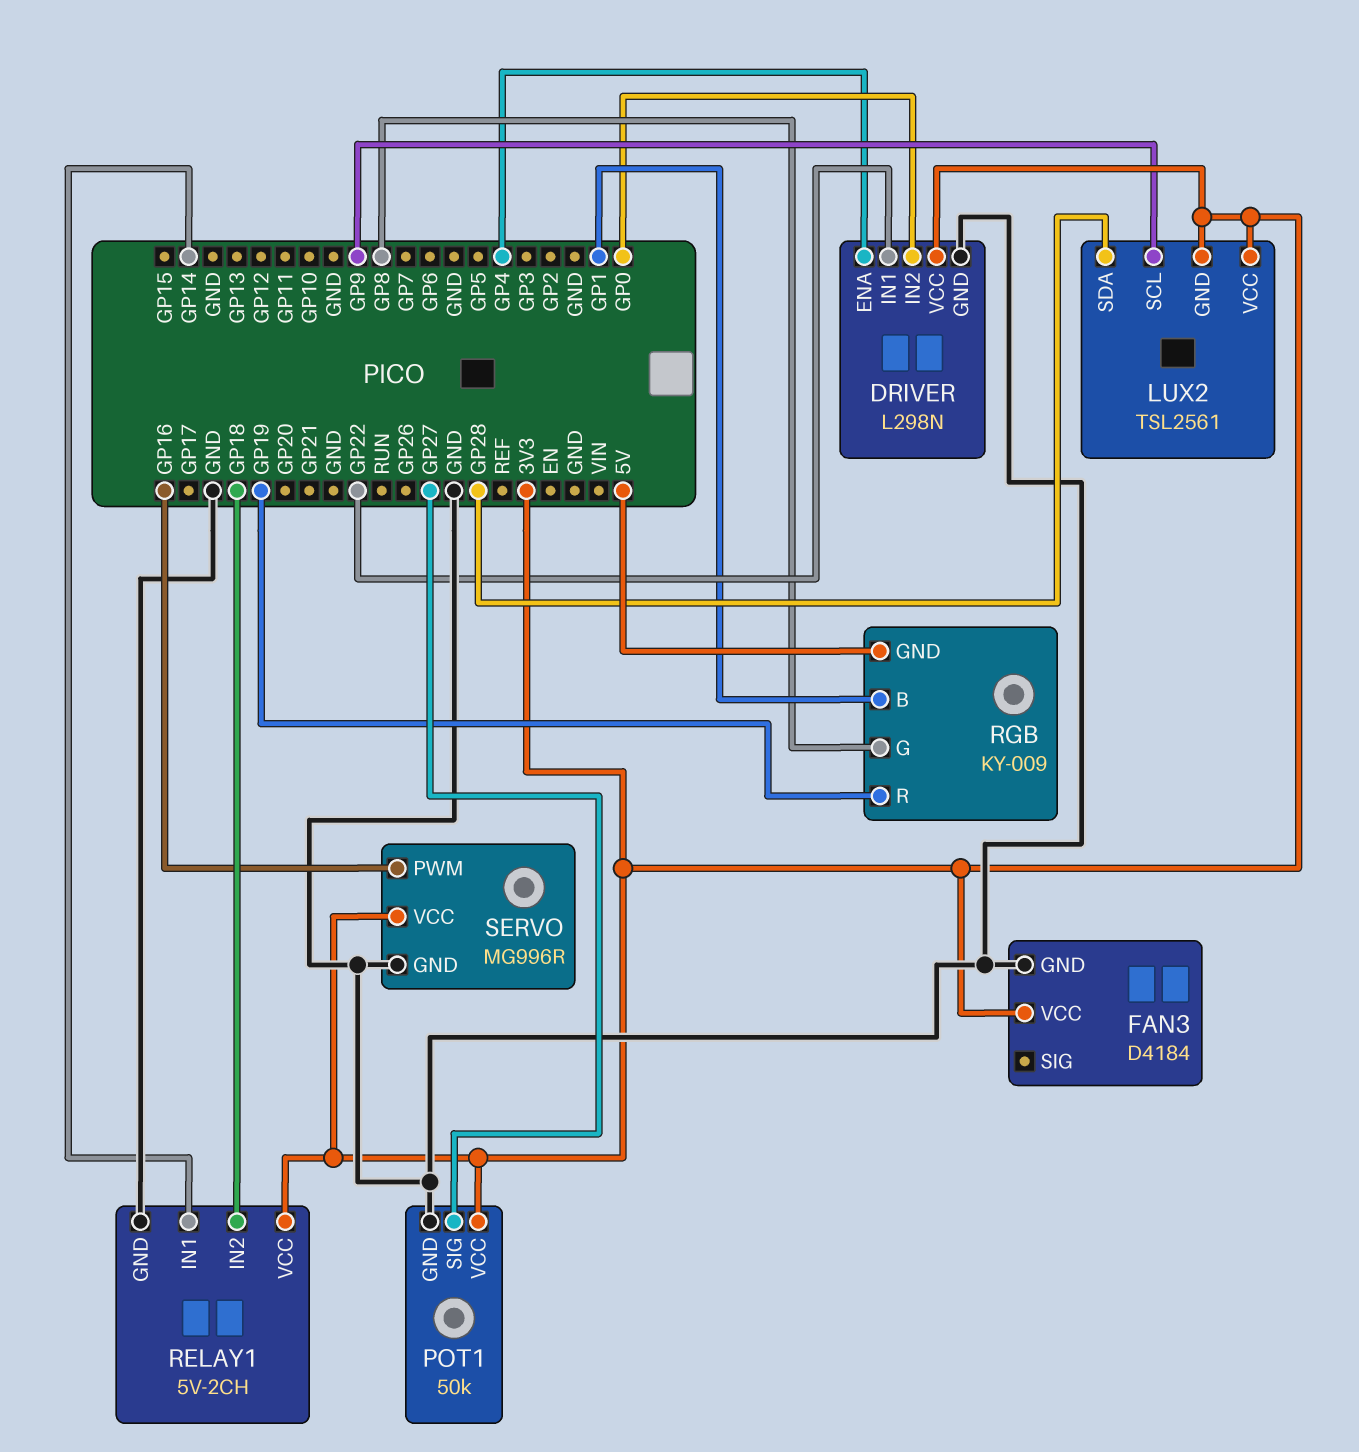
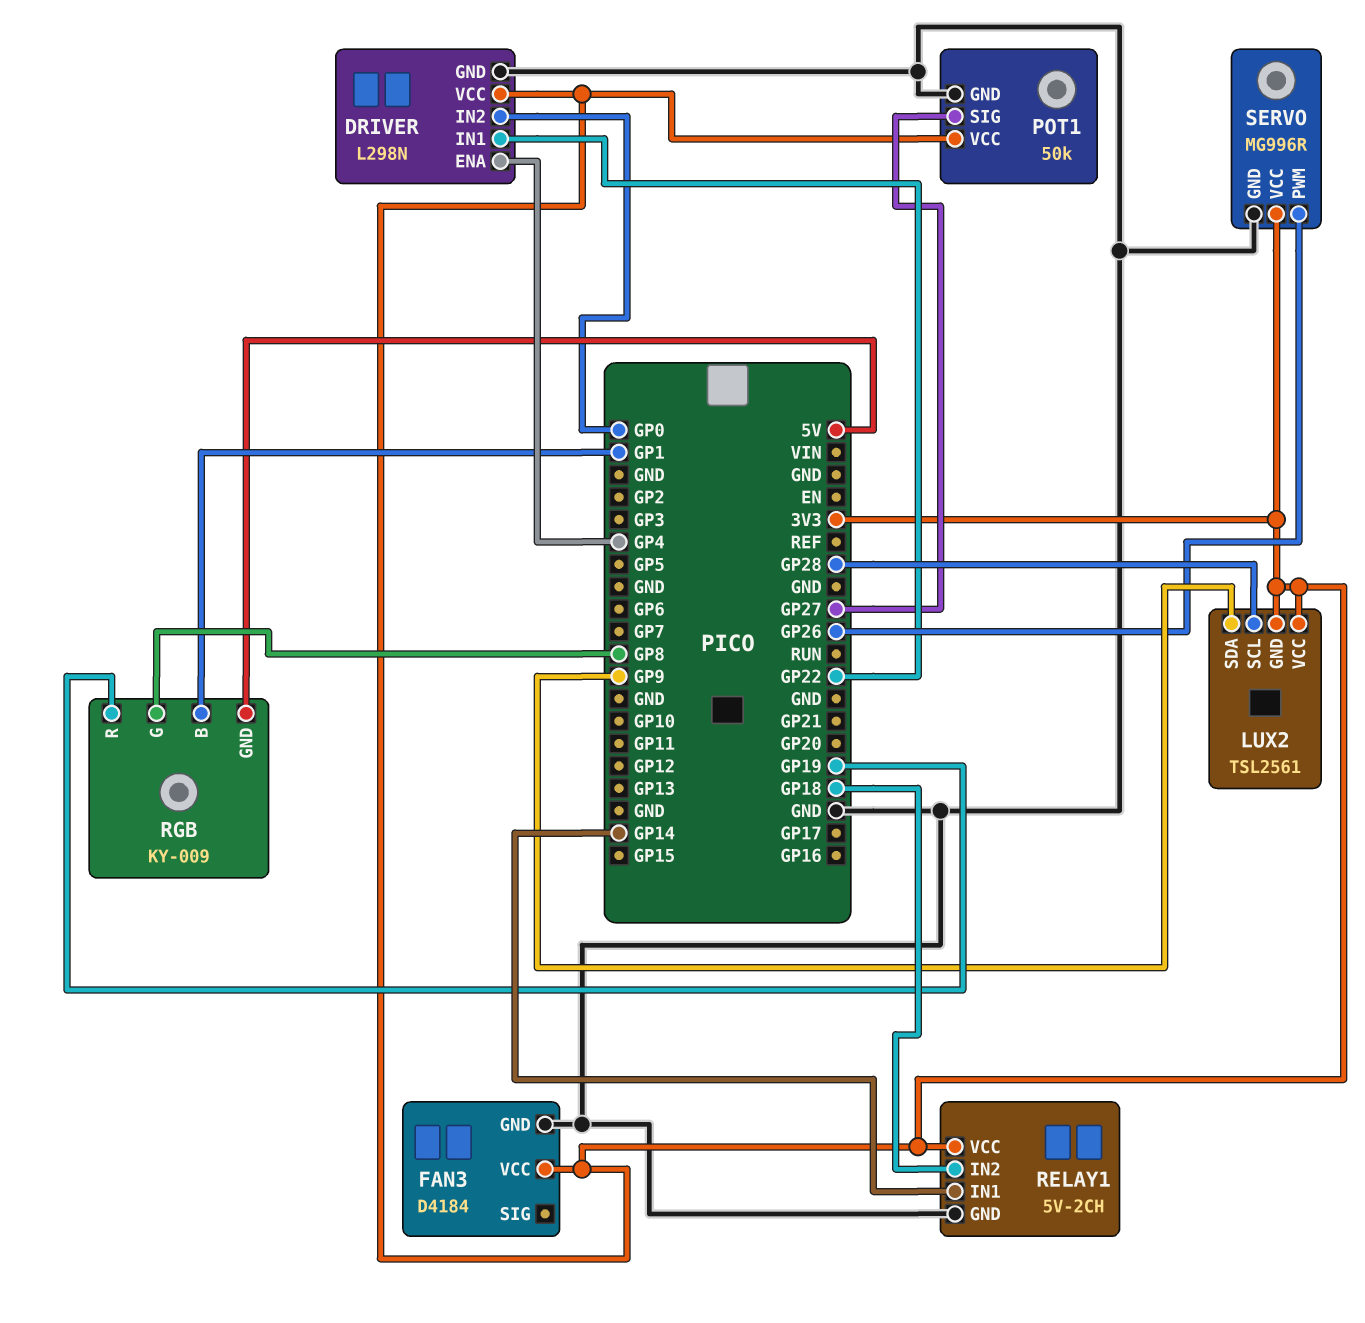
LUX2 pin SCL: GP9 -> GP28
LUX2 pin SDA: GP28 -> GP9
SERVO pin PWM: GP16 -> GP26

